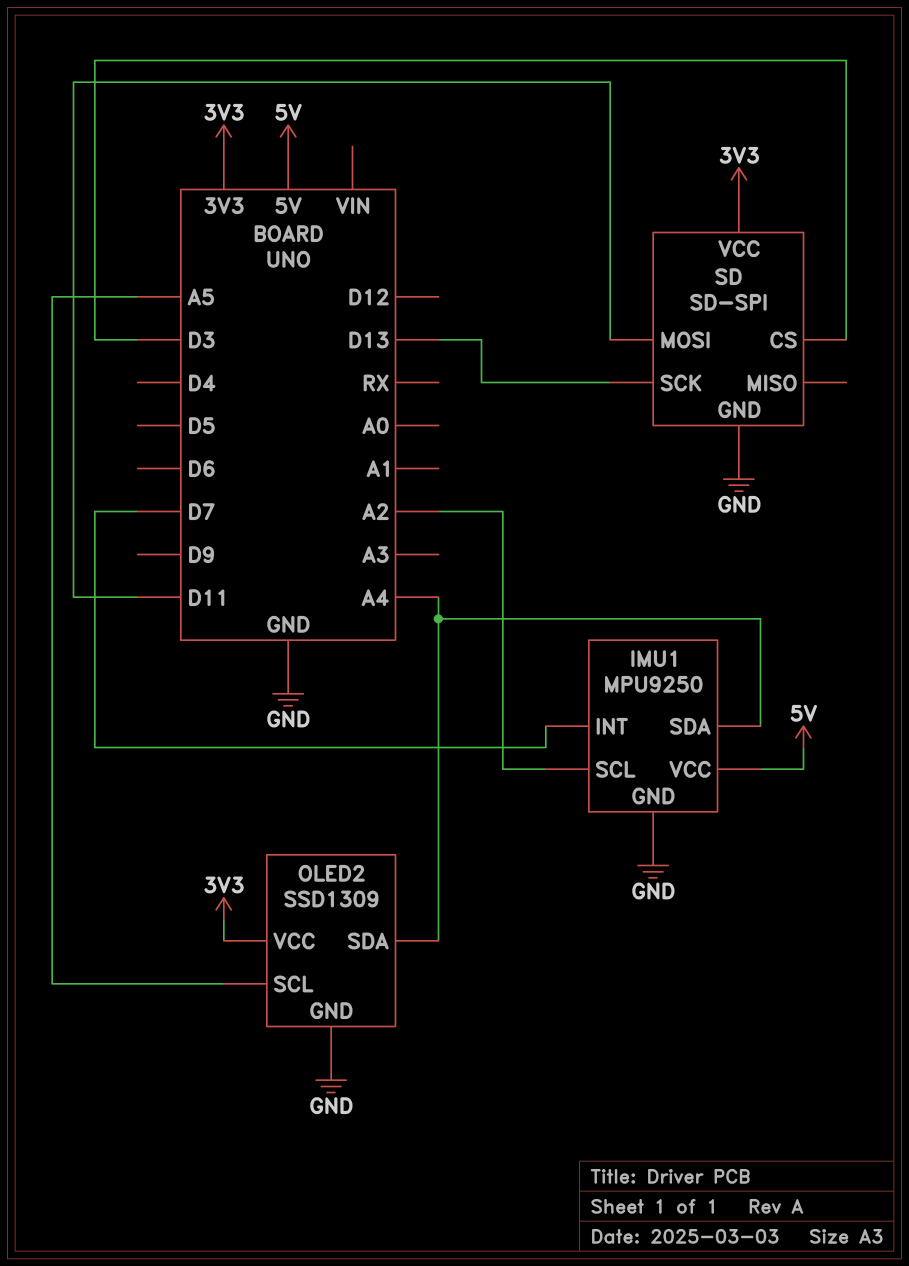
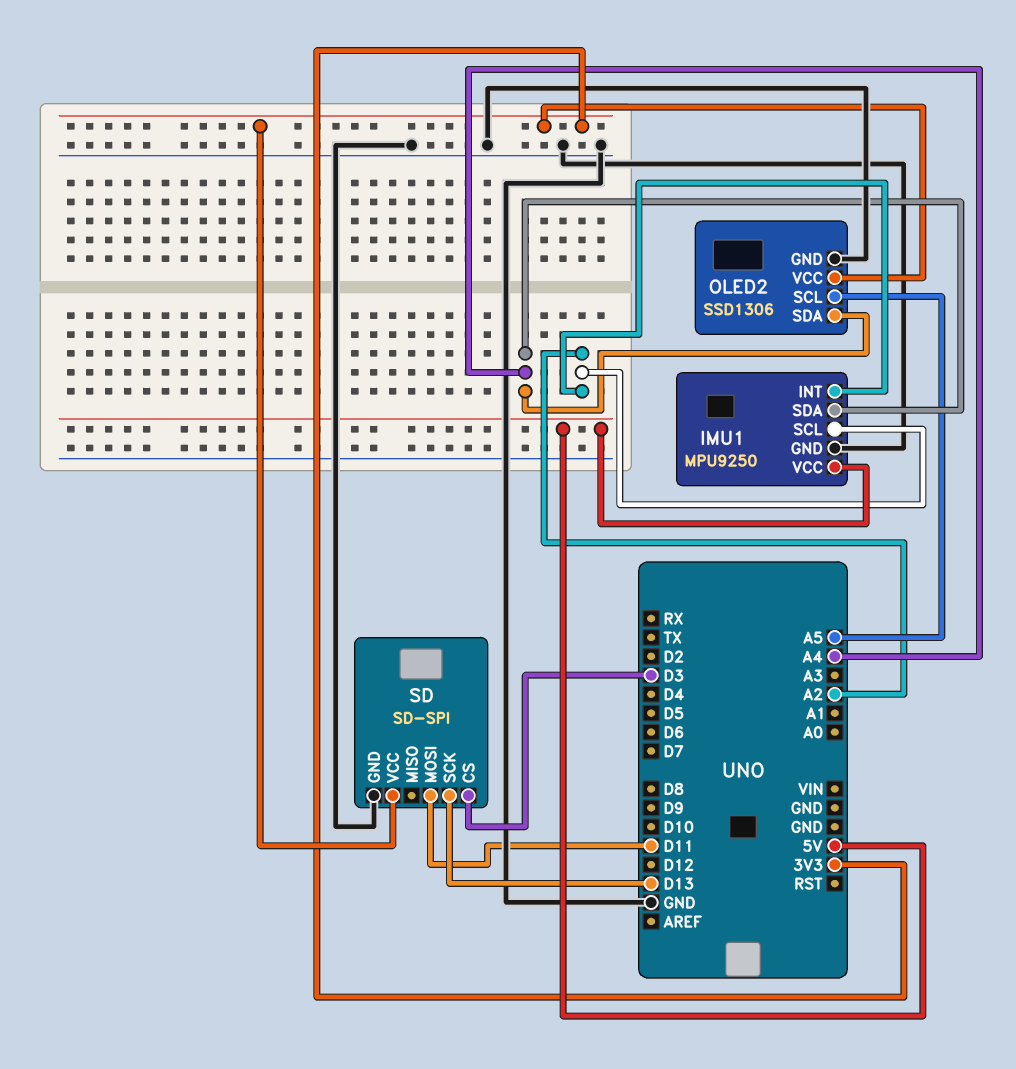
IMU1 pin INT: D7 -> A2
OLED2: SSD1309 -> SSD1306

